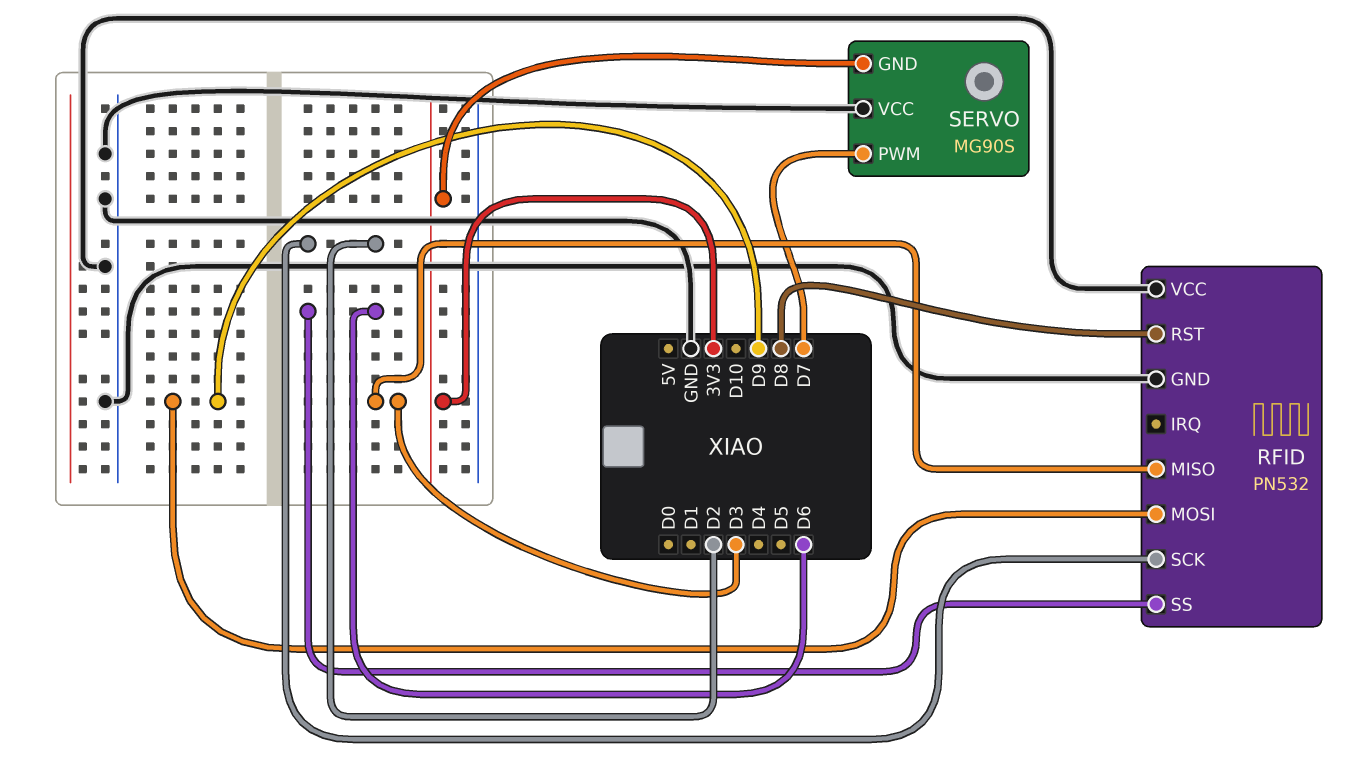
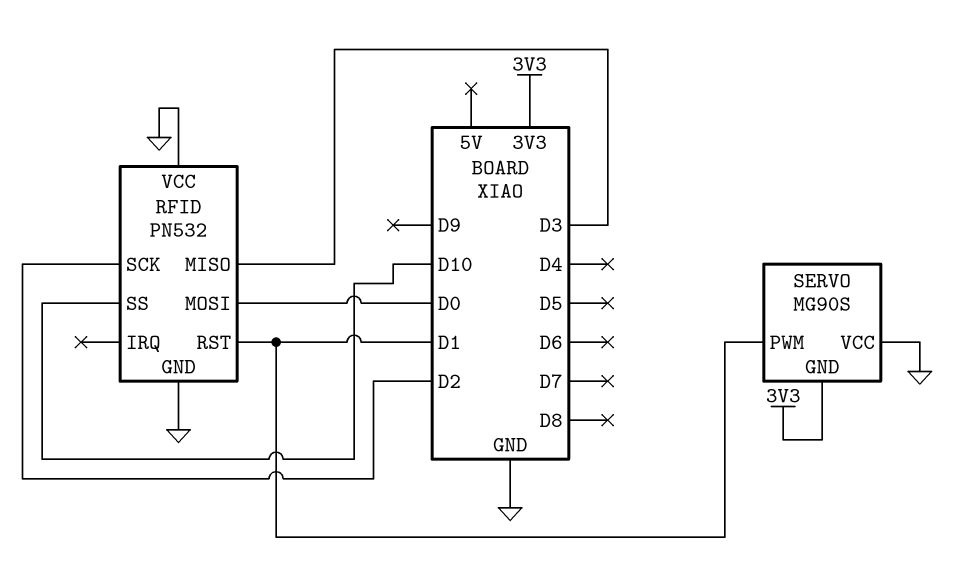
RFID pin MOSI: D9 -> D0
RFID pin RST: D8 -> D1
RFID pin SS: D6 -> D10
SERVO pin PWM: D7 -> D1

